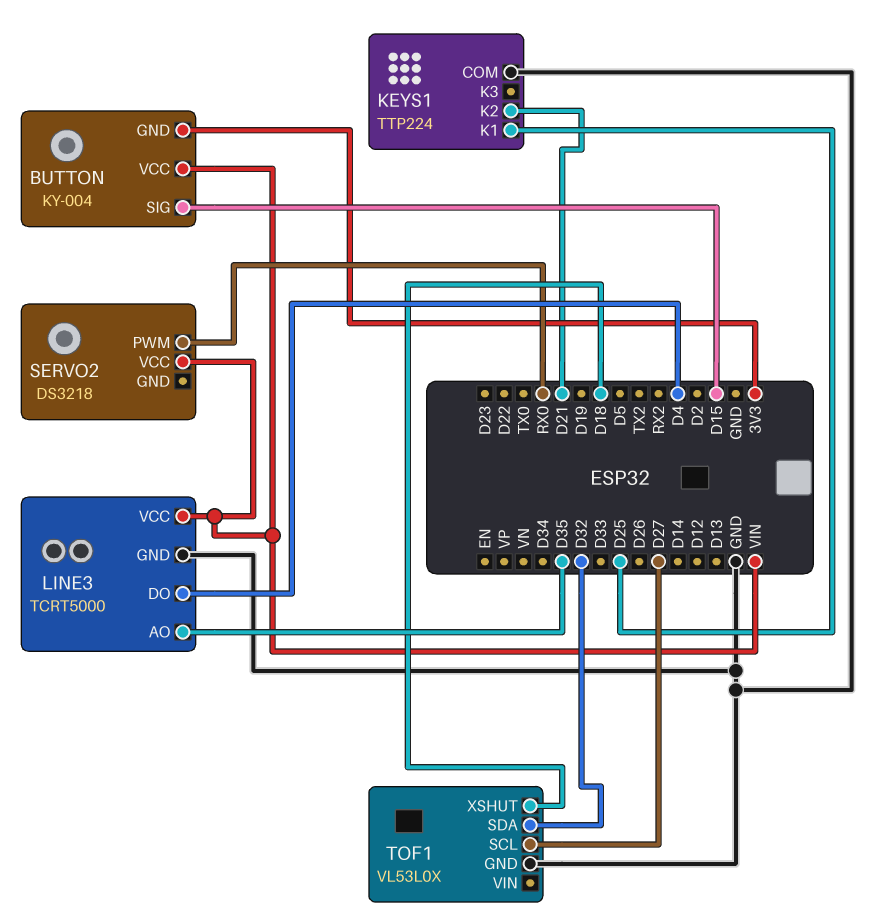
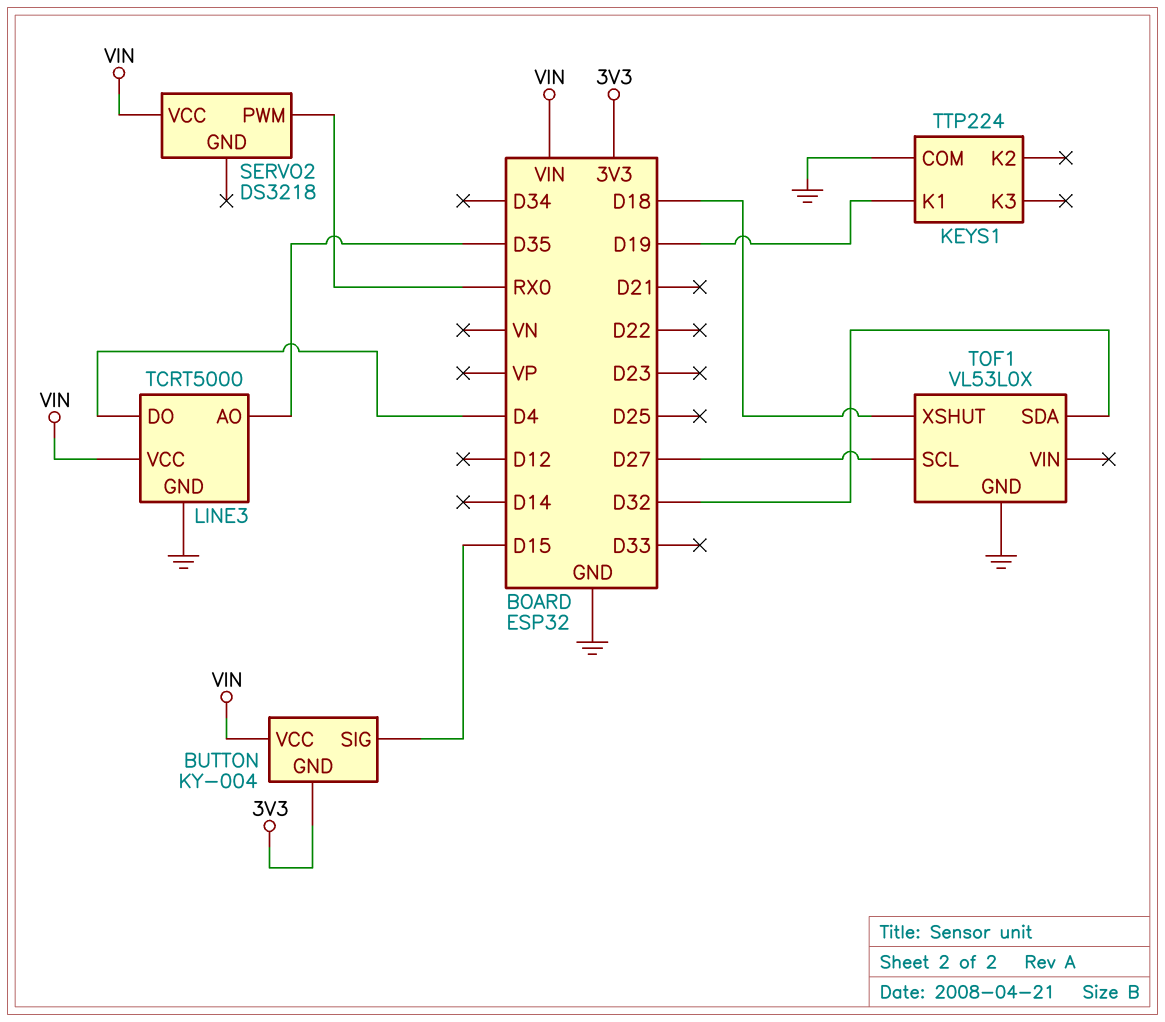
KEYS1 pin K1: D25 -> D19
KEYS1 pin K2: D21 -> none

